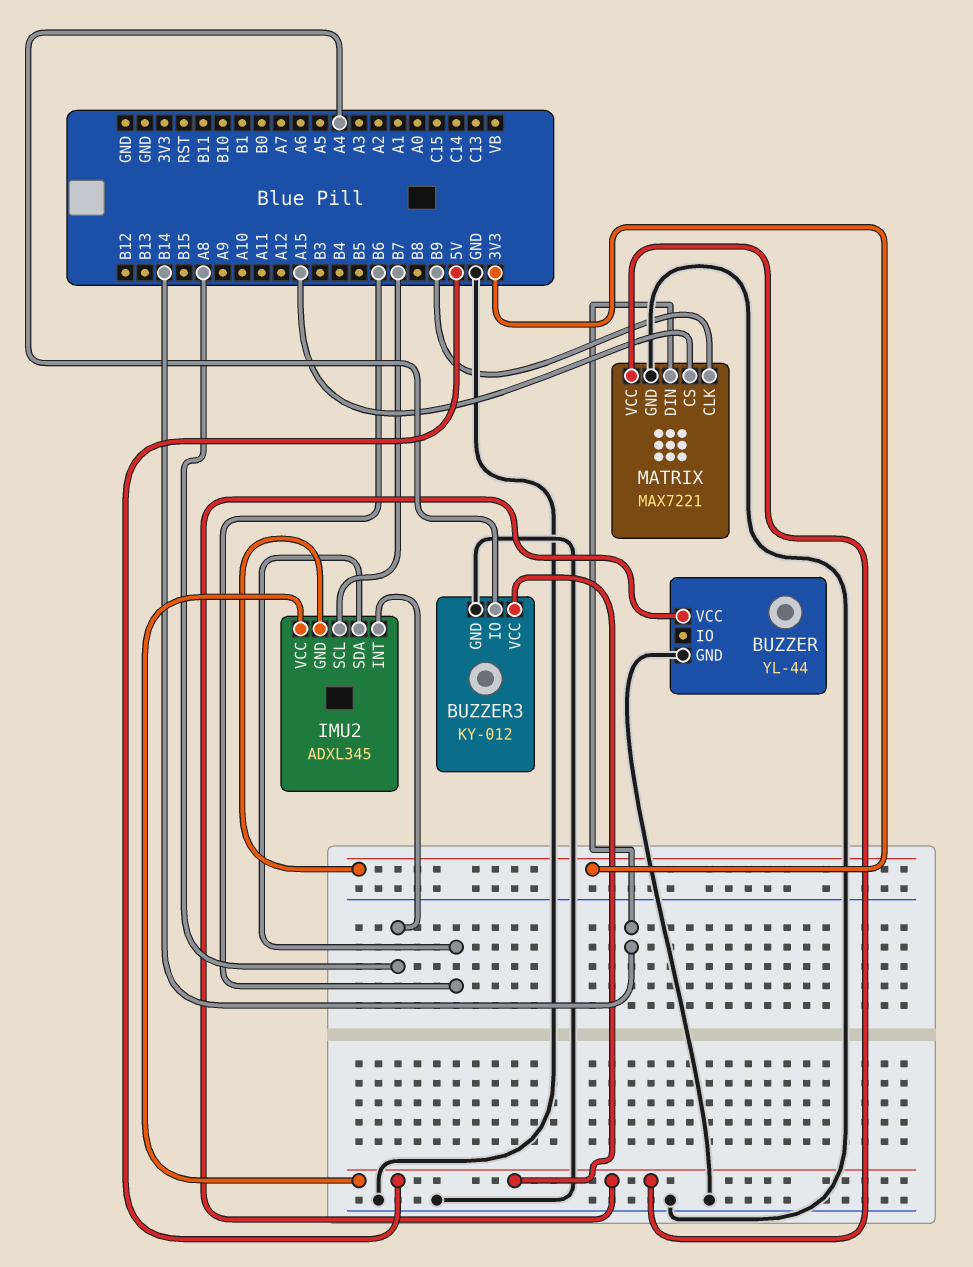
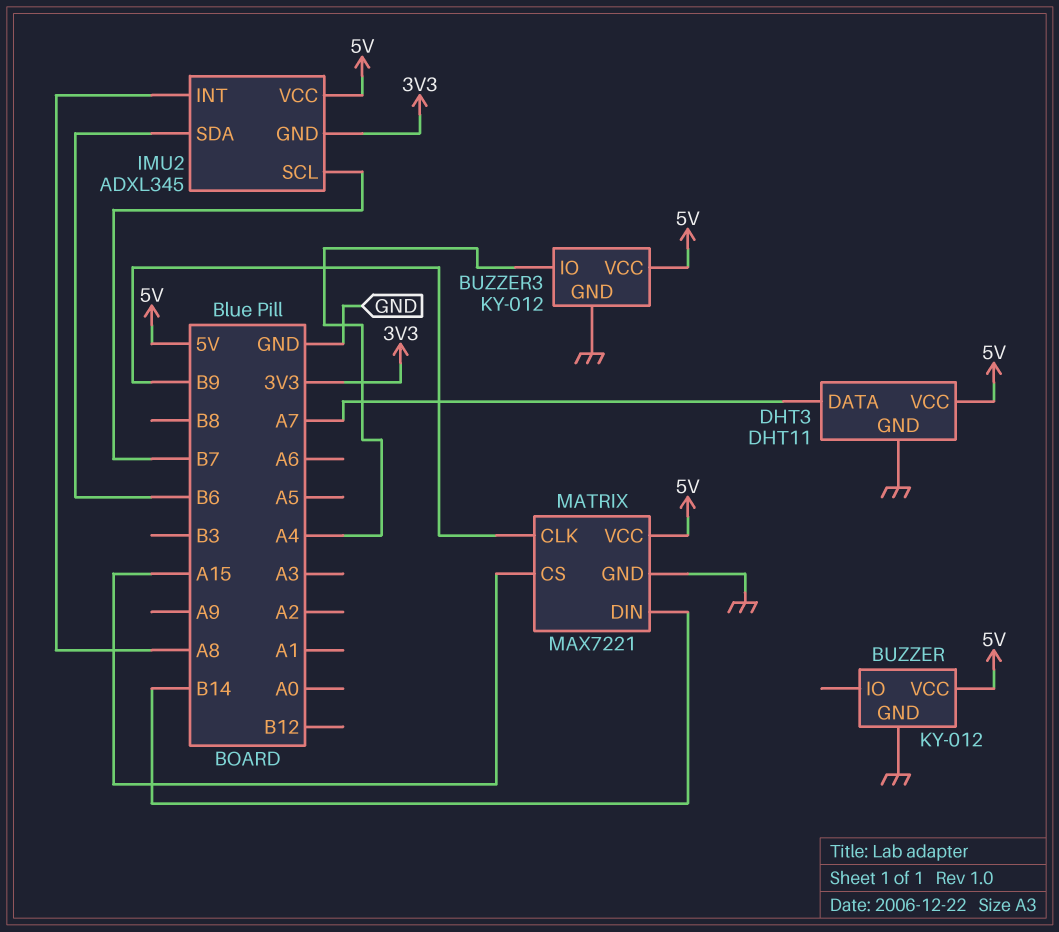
BUZZER: YL-44 -> KY-012
DHT3: none -> DHT11
DHT3 pin DATA: none -> A7
DHT3 pin GND: none -> GND
DHT3 pin VCC: none -> 5V

